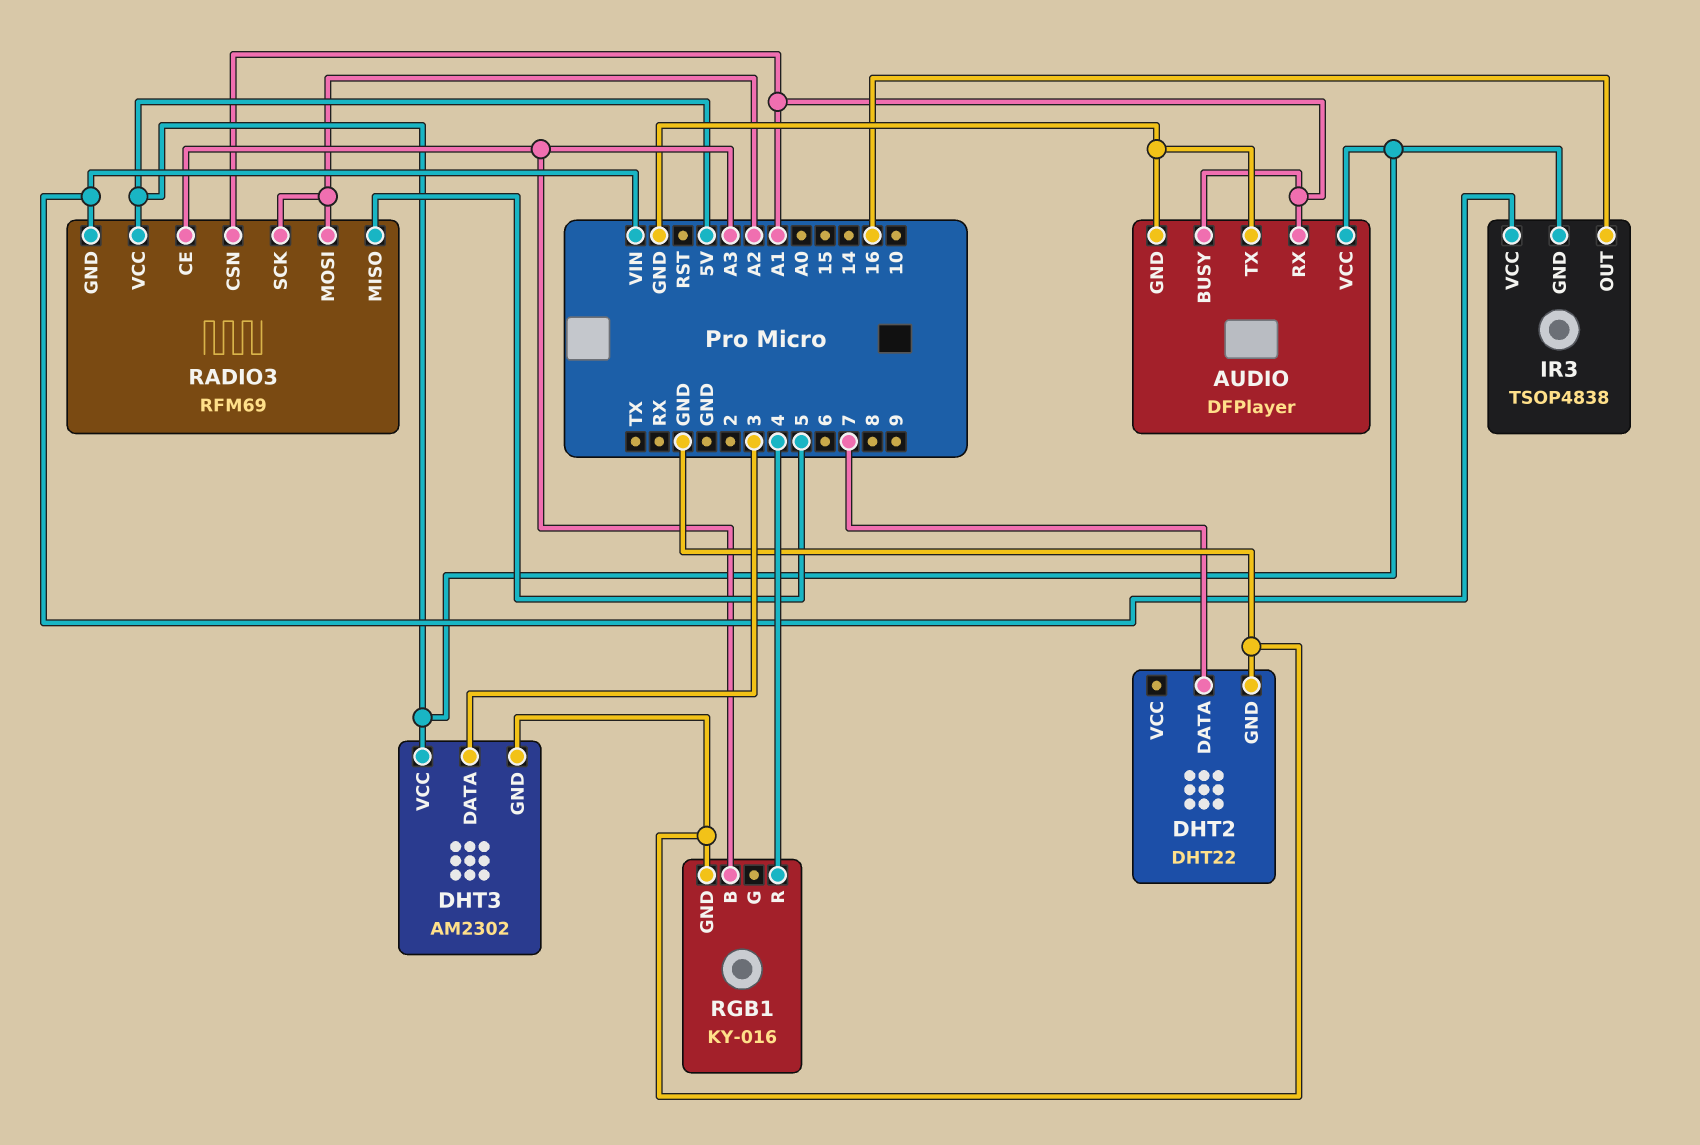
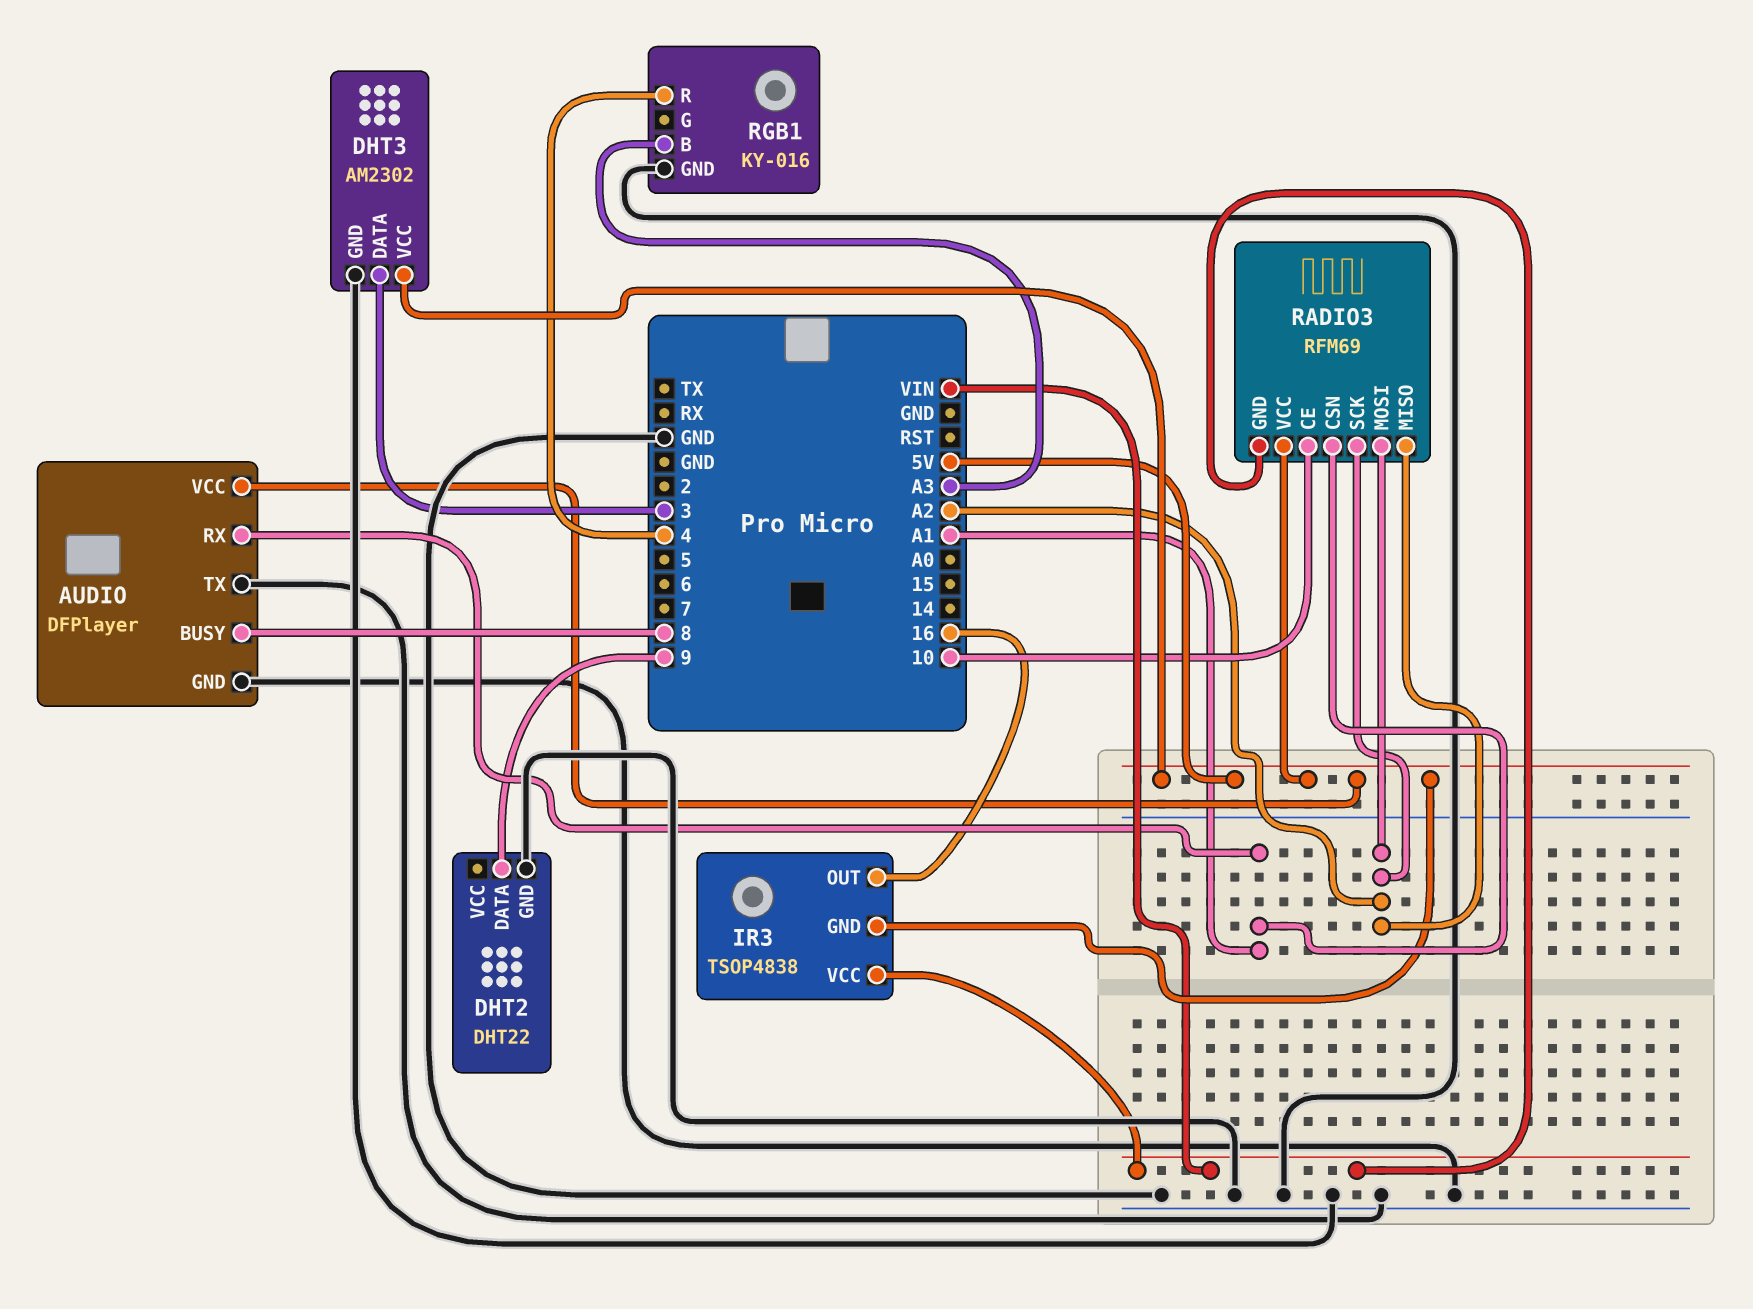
AUDIO pin BUSY: A1 -> 8
DHT2 pin DATA: 7 -> 9
RADIO3 pin CE: A3 -> 10
RADIO3 pin MISO: 5 -> A2

